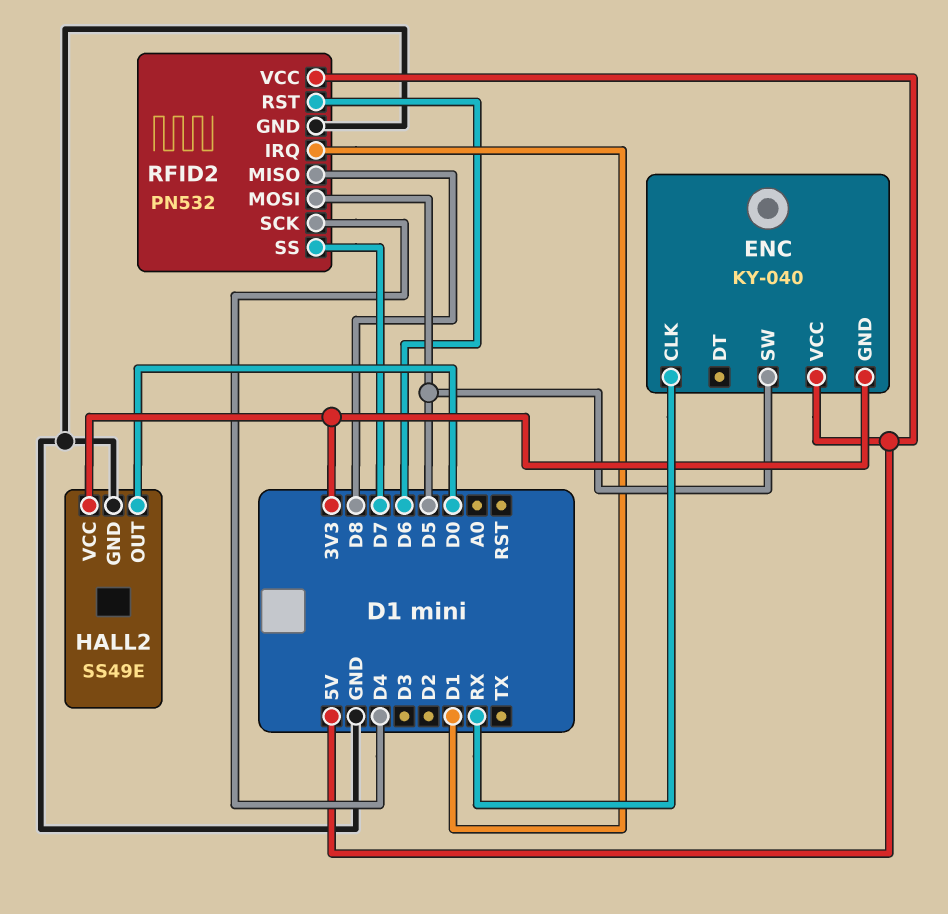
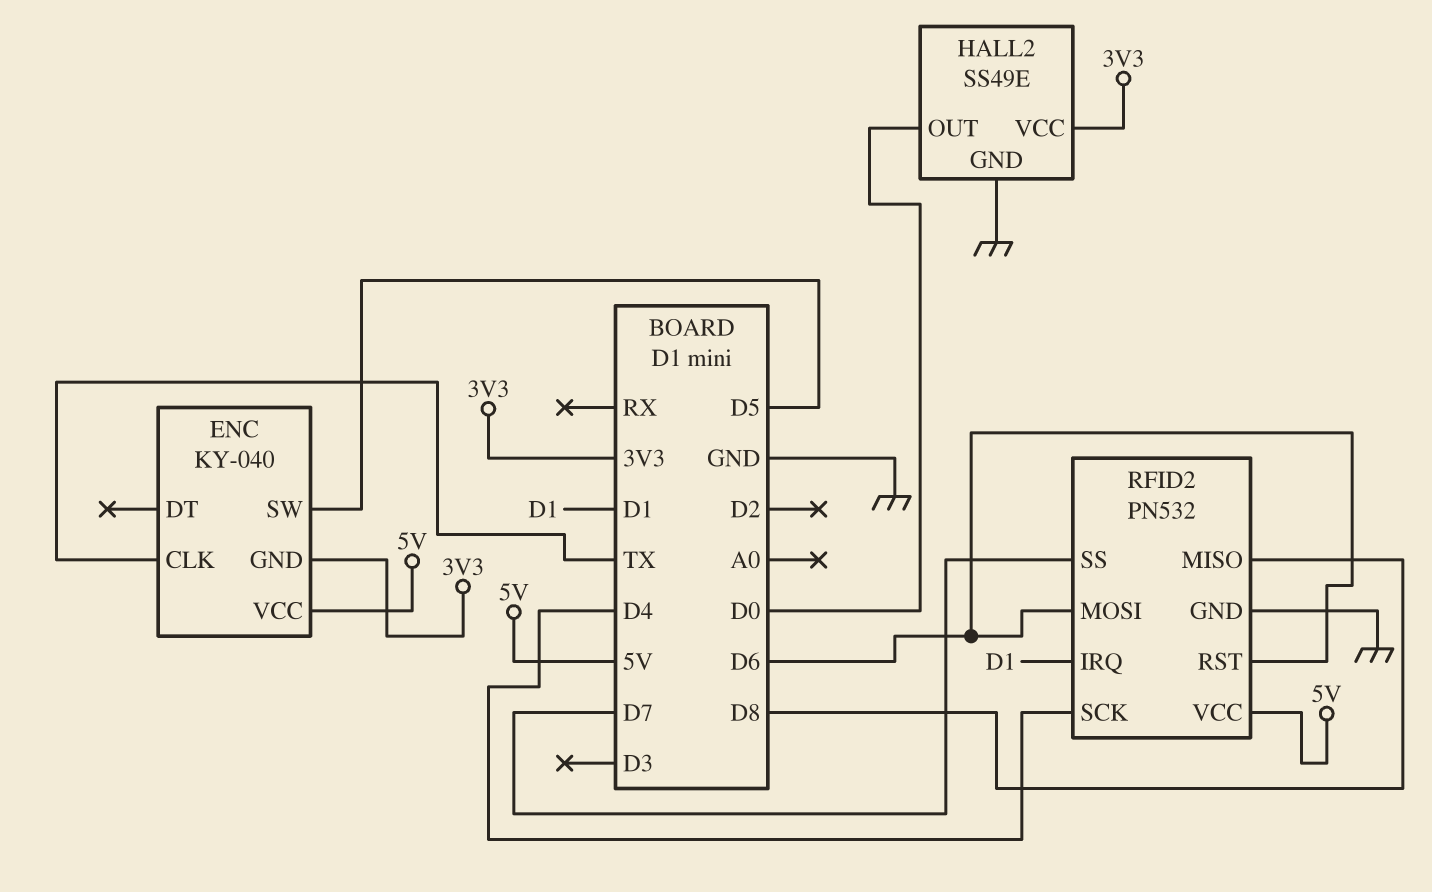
ENC pin CLK: RX -> TX
RFID2 pin MOSI: D5 -> D6

